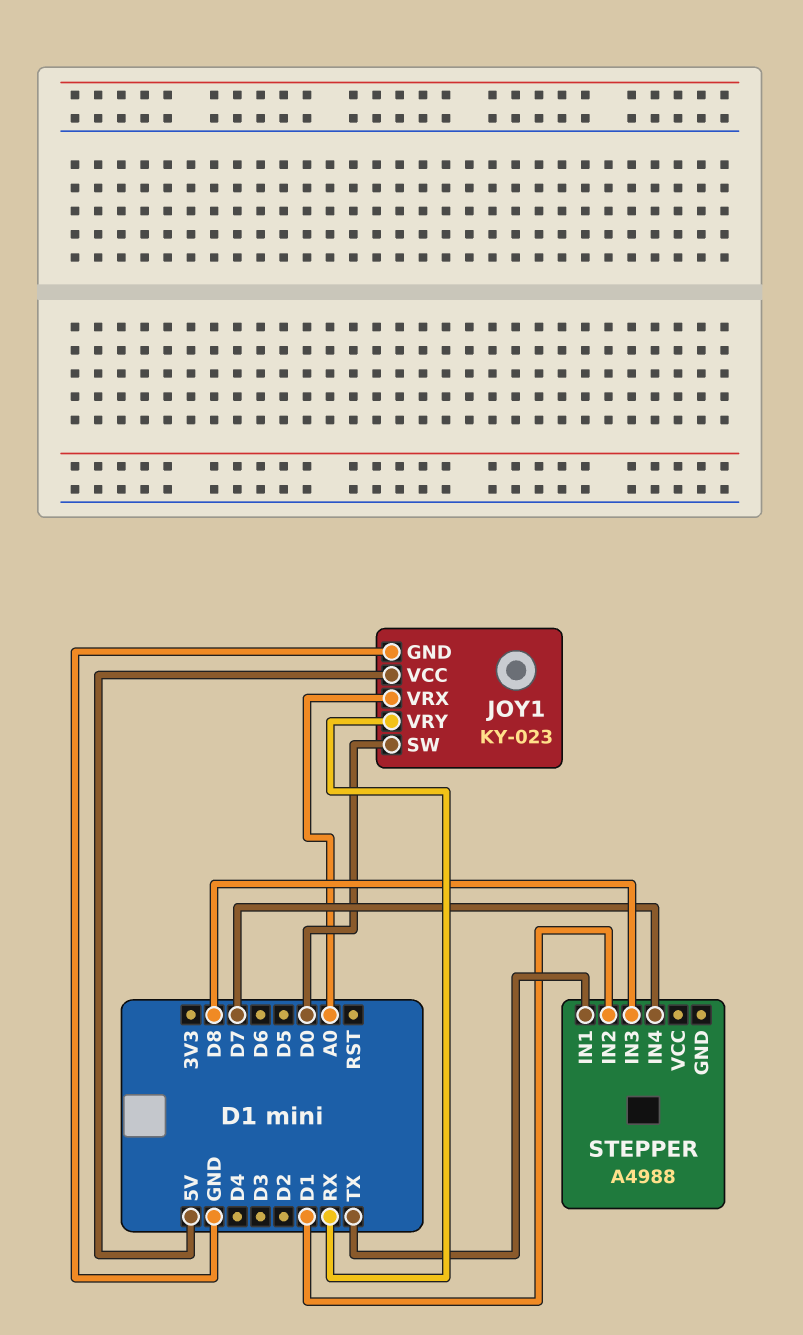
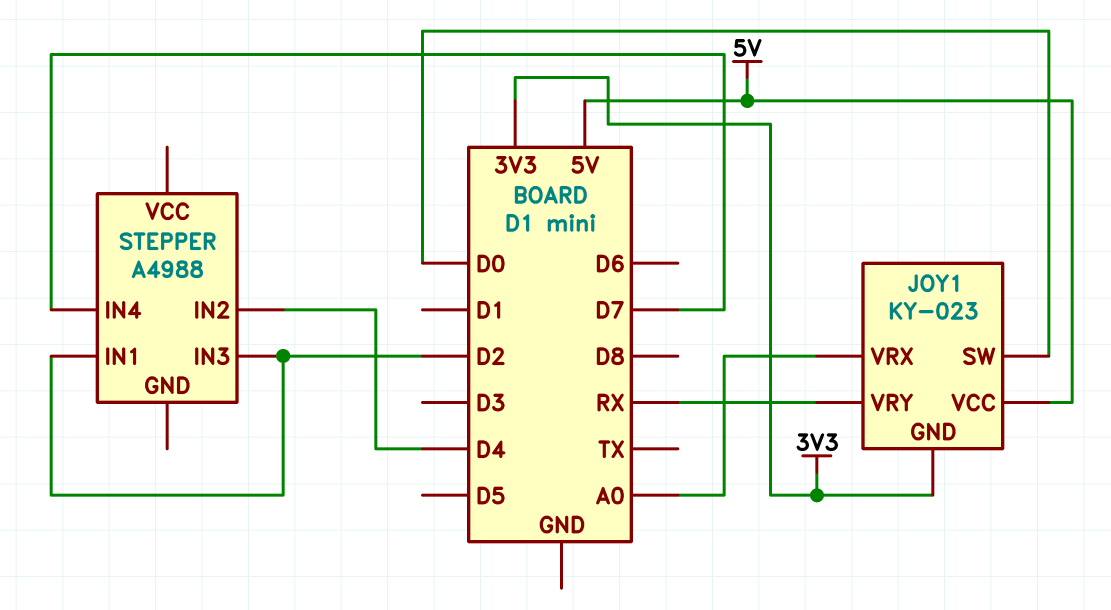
JOY1 pin GND: GND -> 3V3
STEPPER pin IN1: TX -> D2
STEPPER pin IN2: D1 -> D4
STEPPER pin IN3: D8 -> D2

